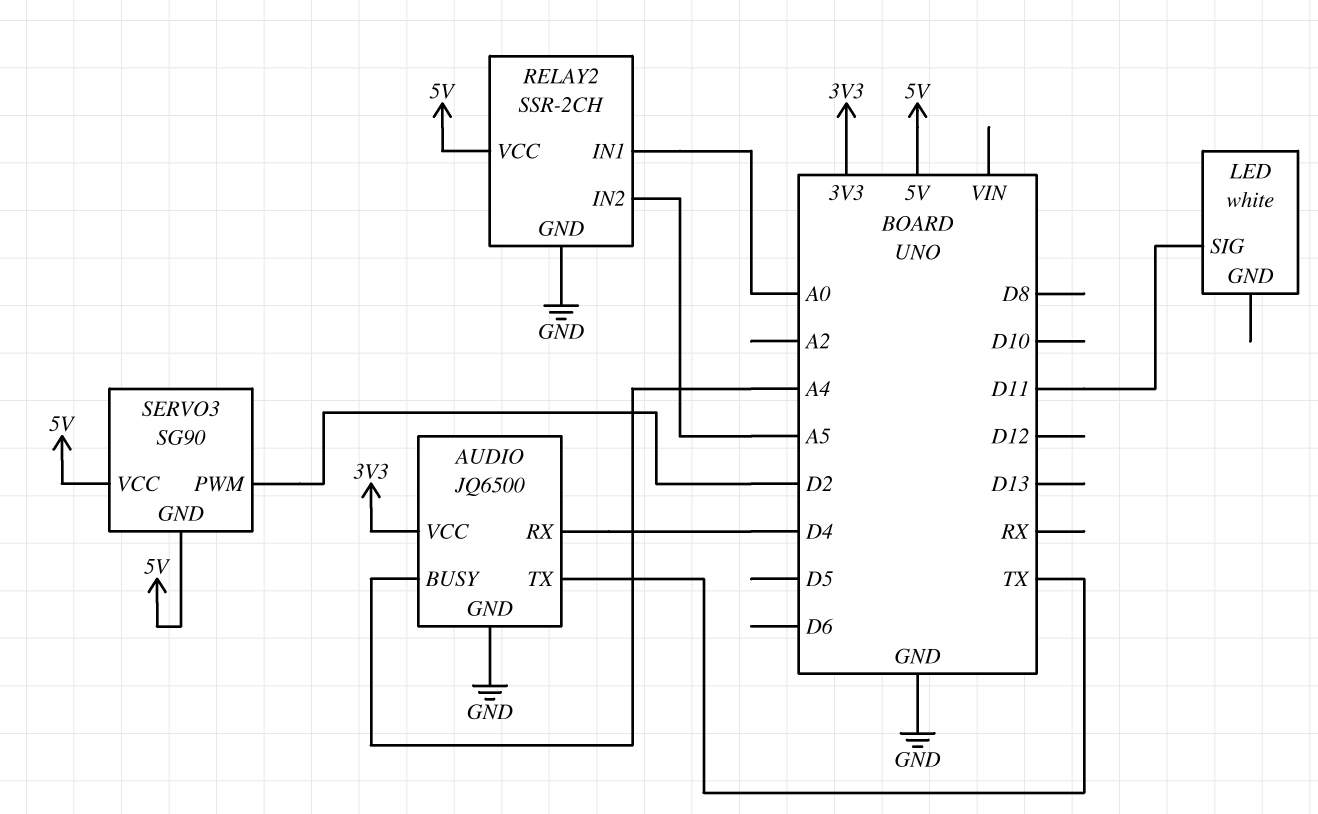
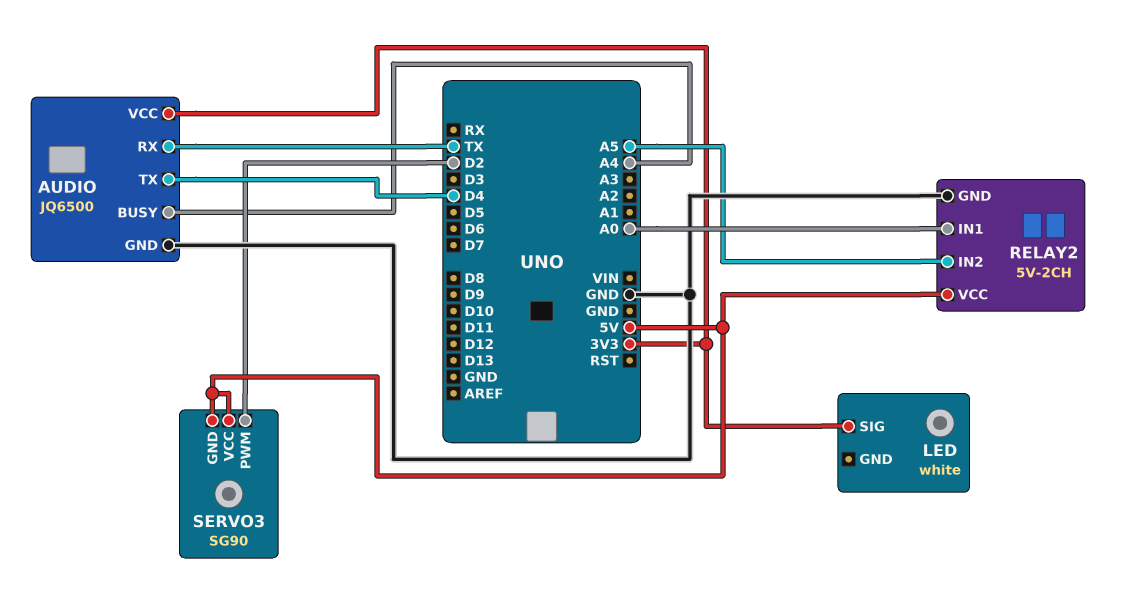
AUDIO pin RX: D4 -> TX
AUDIO pin TX: TX -> D4
LED pin SIG: D11 -> 3V3
RELAY2: SSR-2CH -> 5V-2CH

